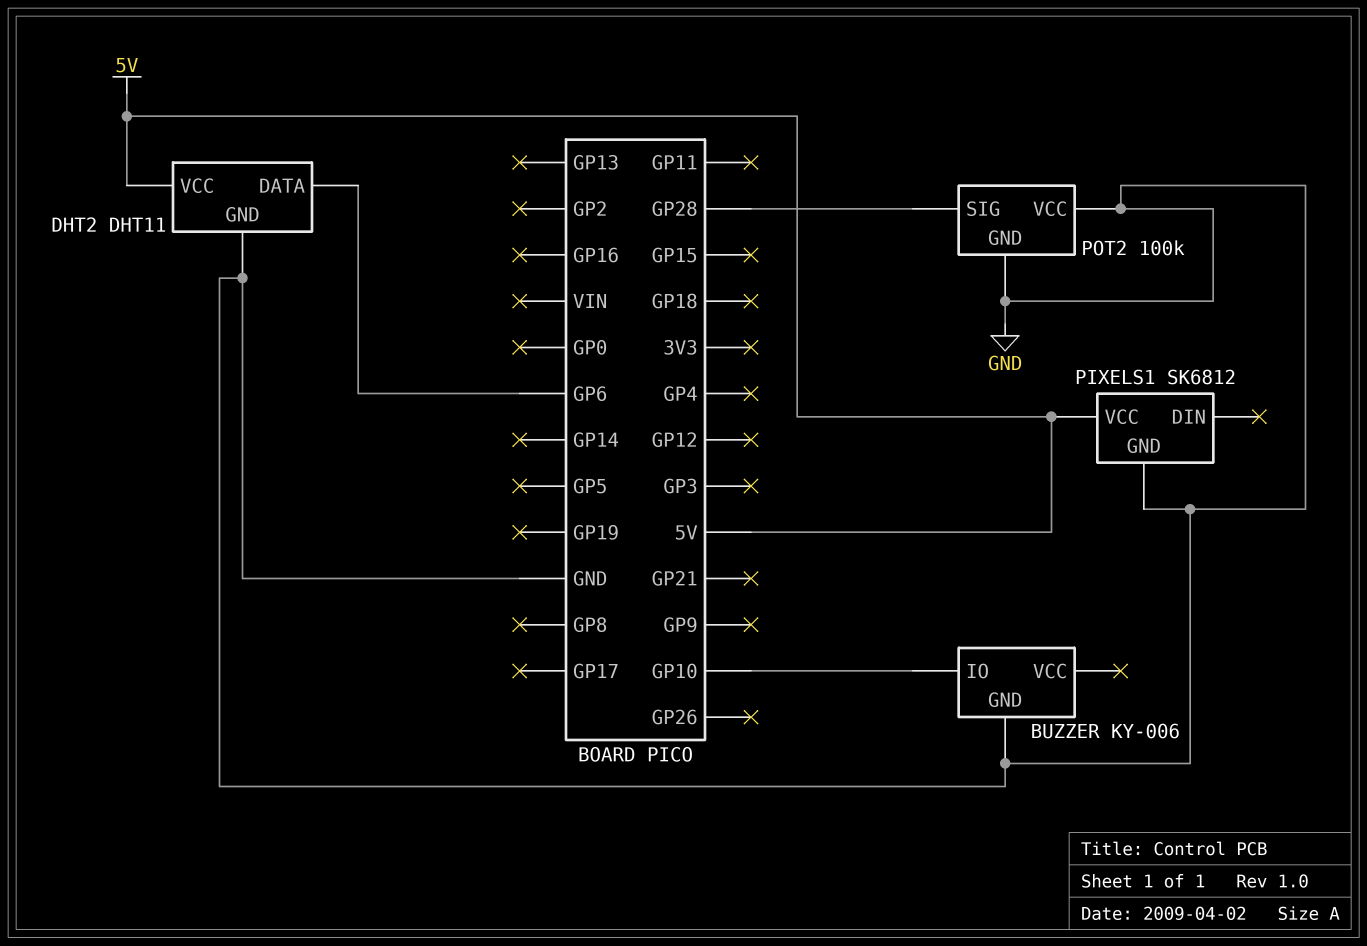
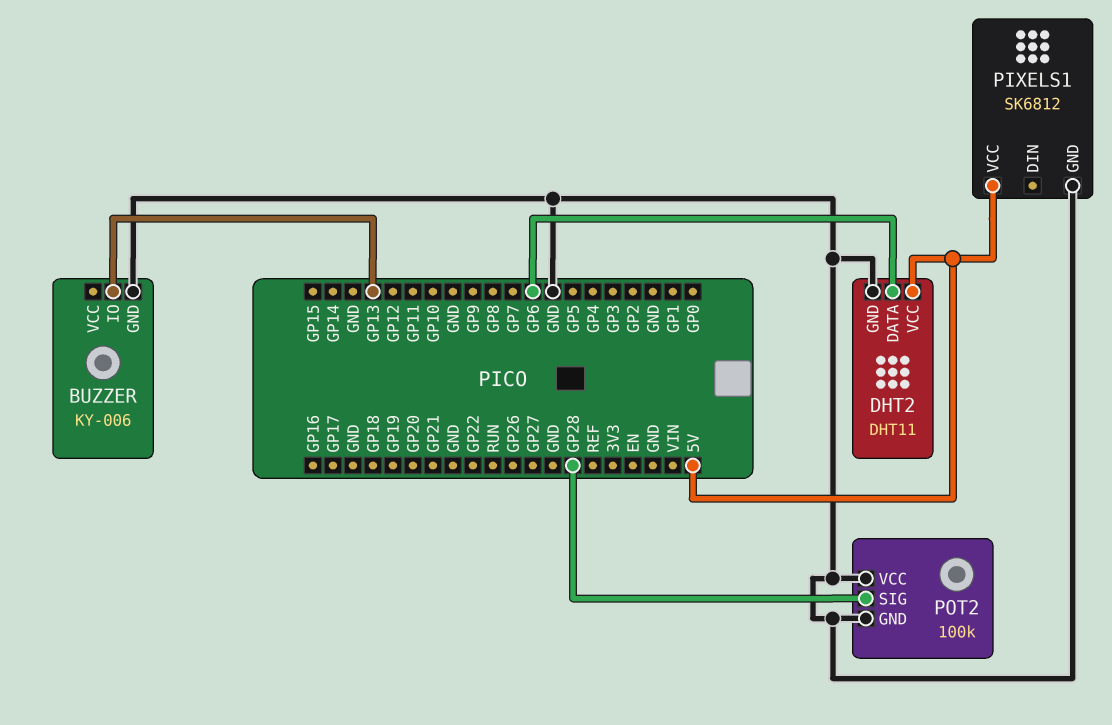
BUZZER pin IO: GP10 -> GP13

